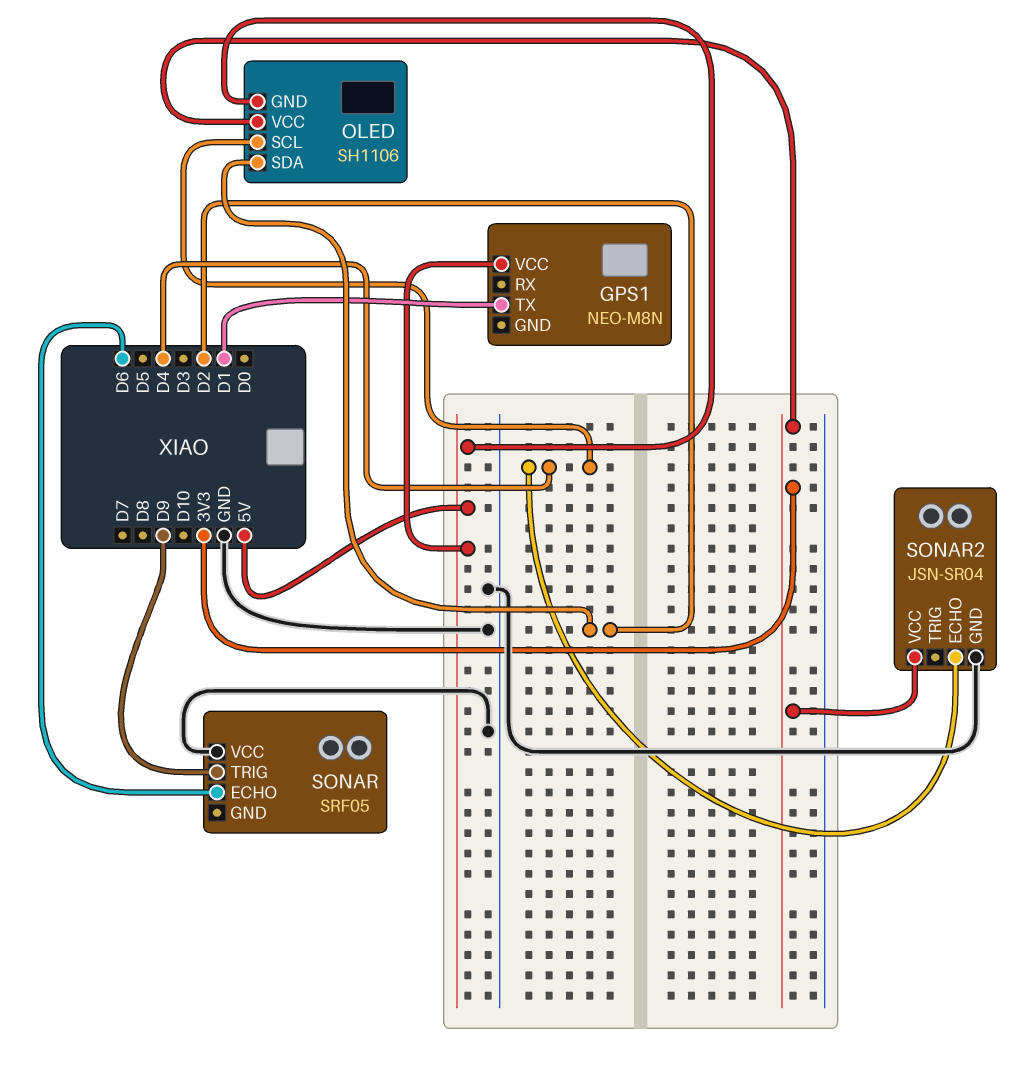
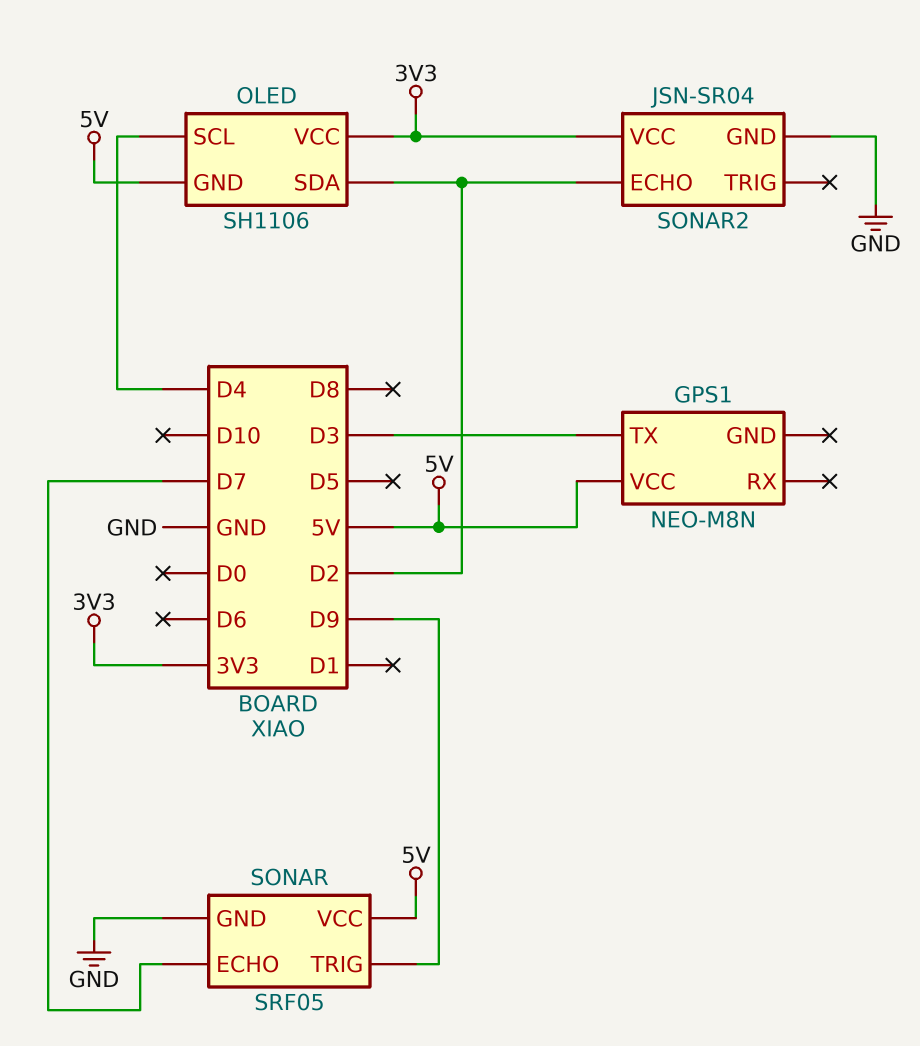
GPS1 pin TX: D1 -> D3
SONAR pin ECHO: D6 -> D7
SONAR pin GND: none -> GND
SONAR pin VCC: GND -> 5V
SONAR2 pin ECHO: D4 -> D2

